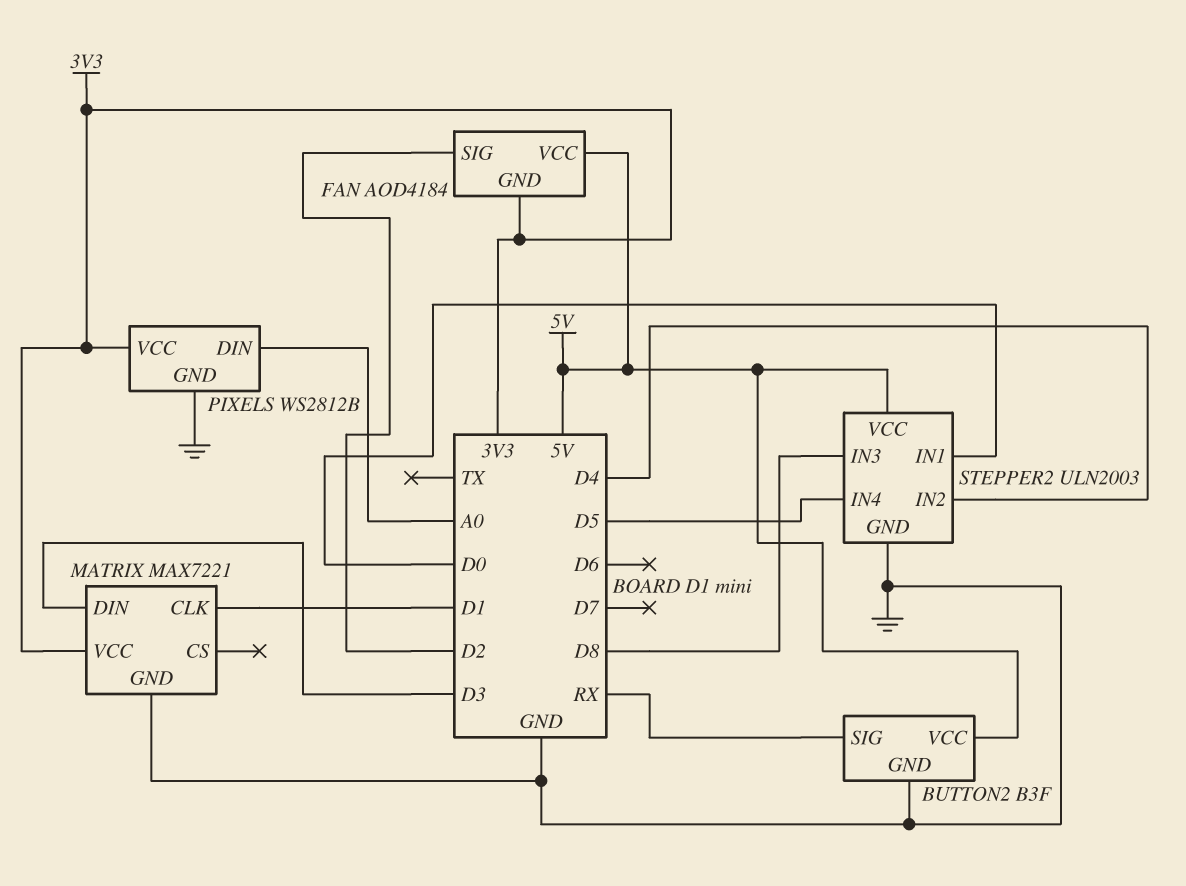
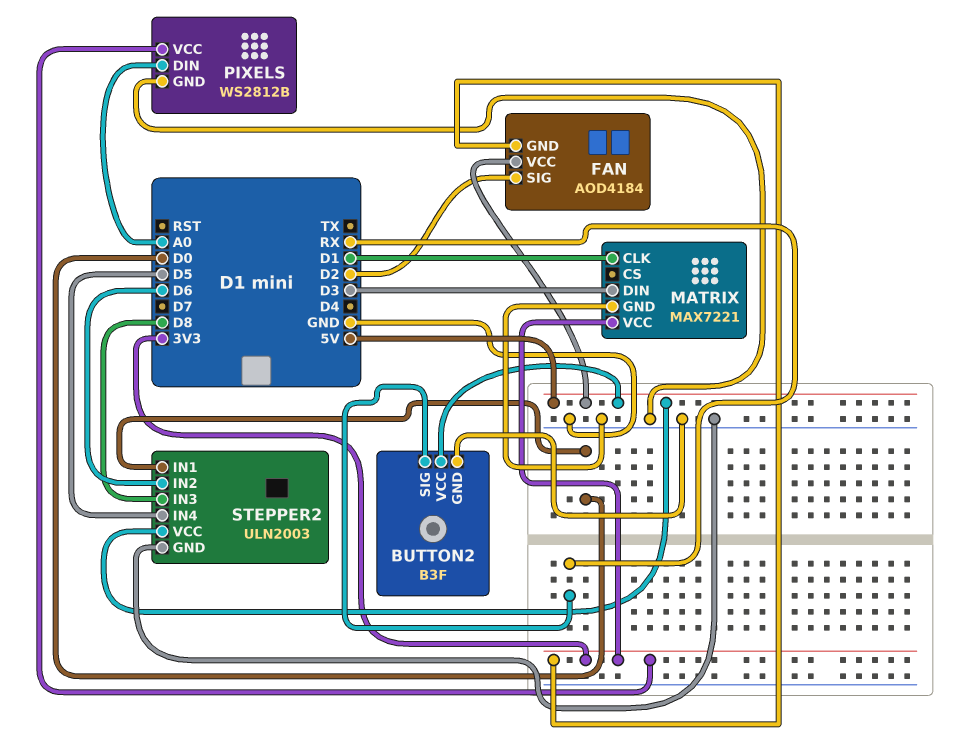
STEPPER2 pin IN2: D4 -> D6

